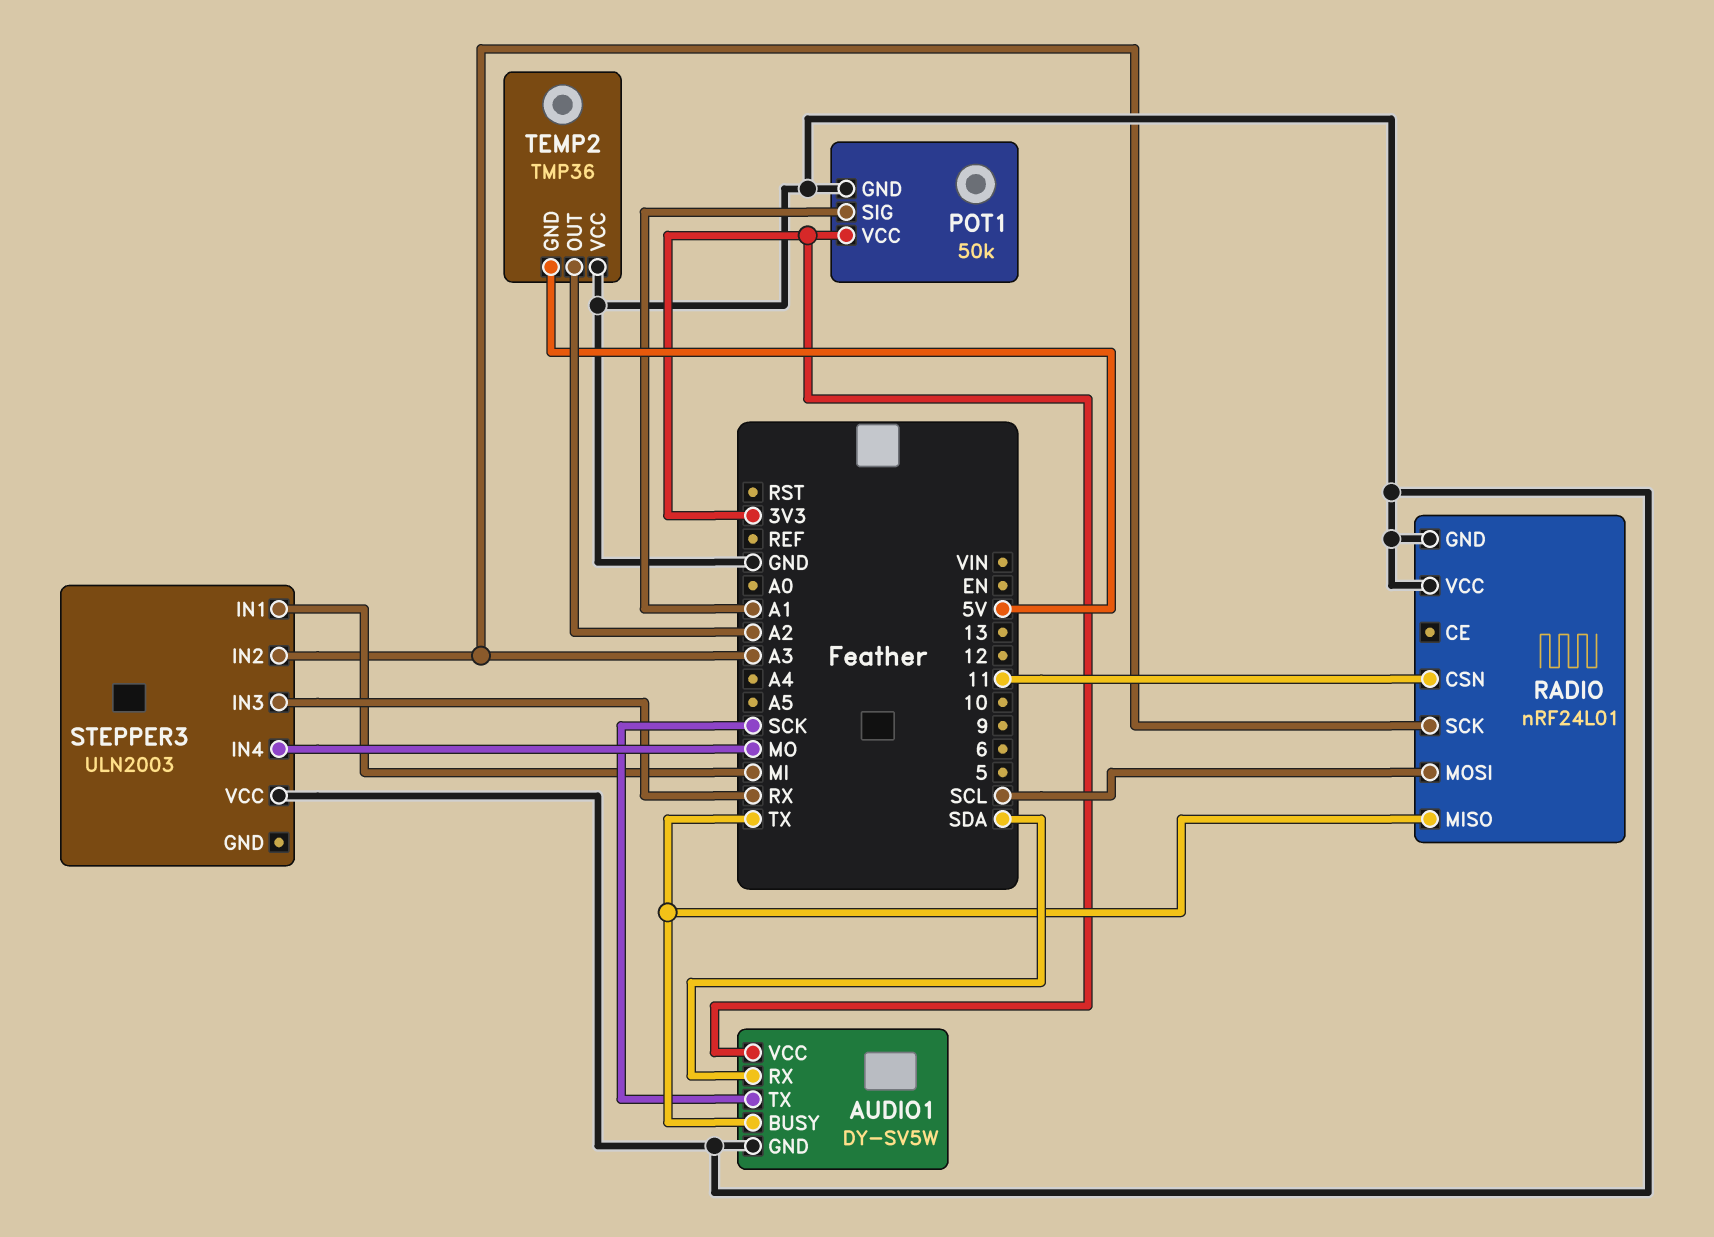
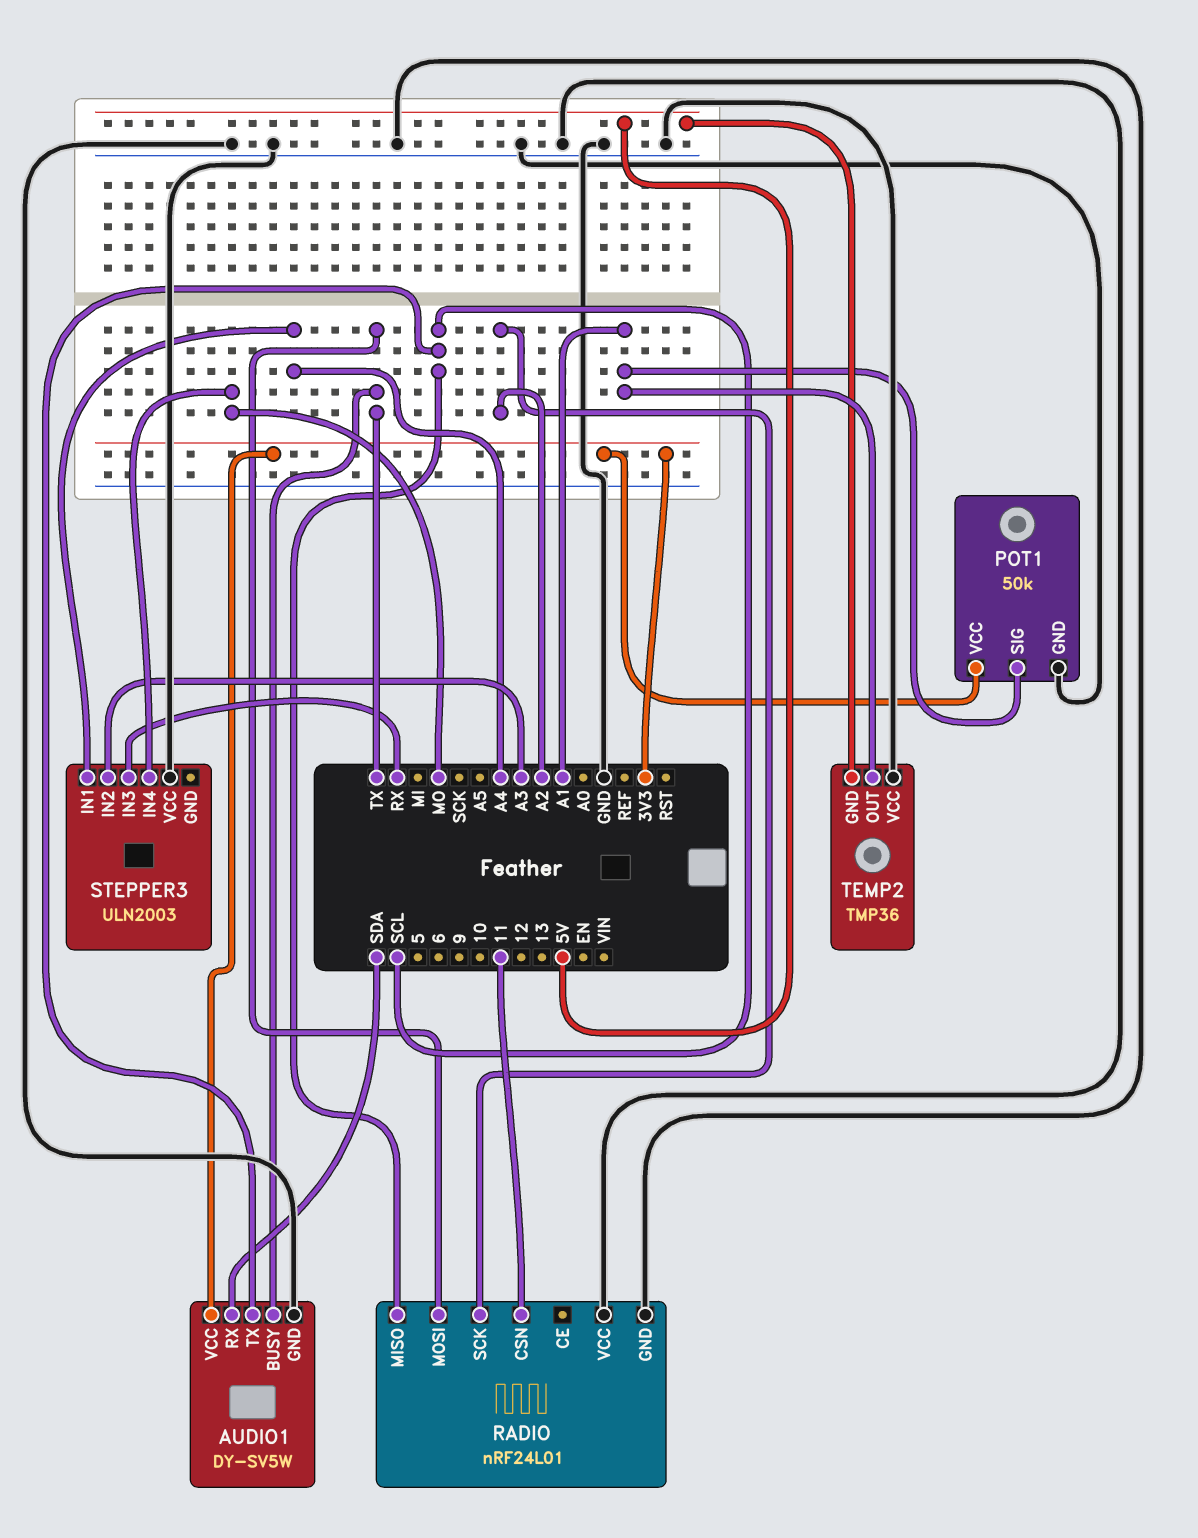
AUDIO1 pin TX: SCK -> SCL
RADIO pin MISO: TX -> SCL
RADIO pin MOSI: SCL -> TX
RADIO pin SCK: A3 -> A2
STEPPER3 pin IN1: MI -> A4
TEMP2 pin OUT: A2 -> A1

